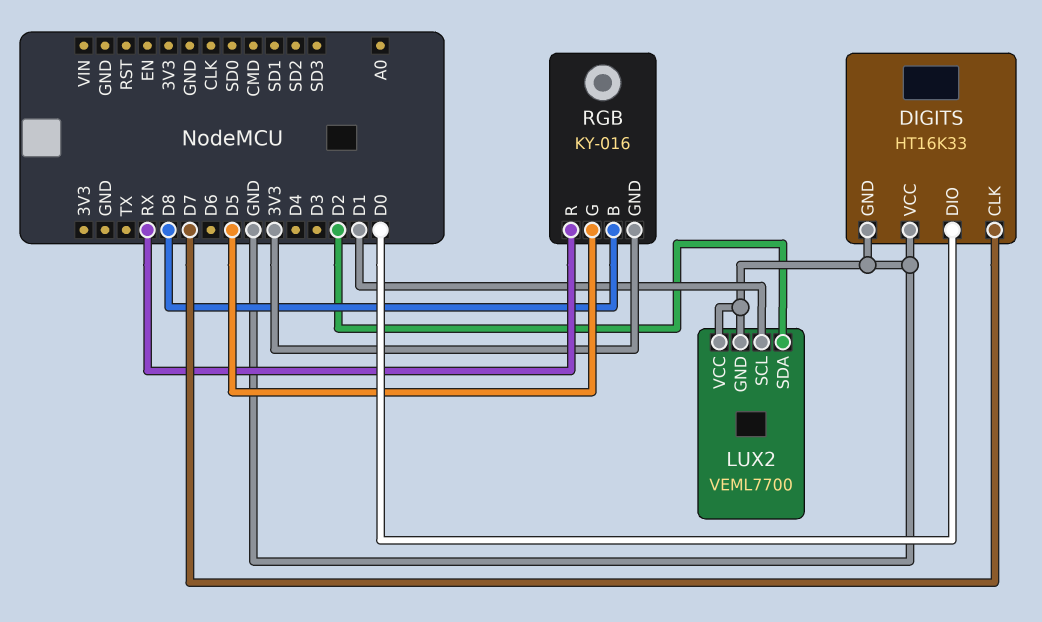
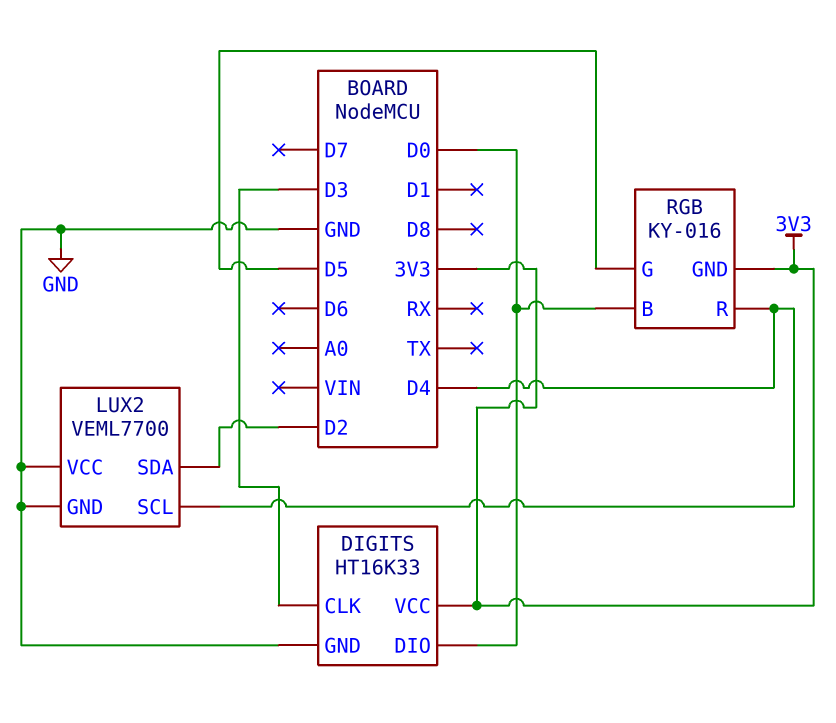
DIGITS pin CLK: D7 -> D3
DIGITS pin VCC: GND -> 3V3
LUX2 pin SCL: D1 -> D4
RGB pin B: D8 -> D0
RGB pin R: RX -> D4

